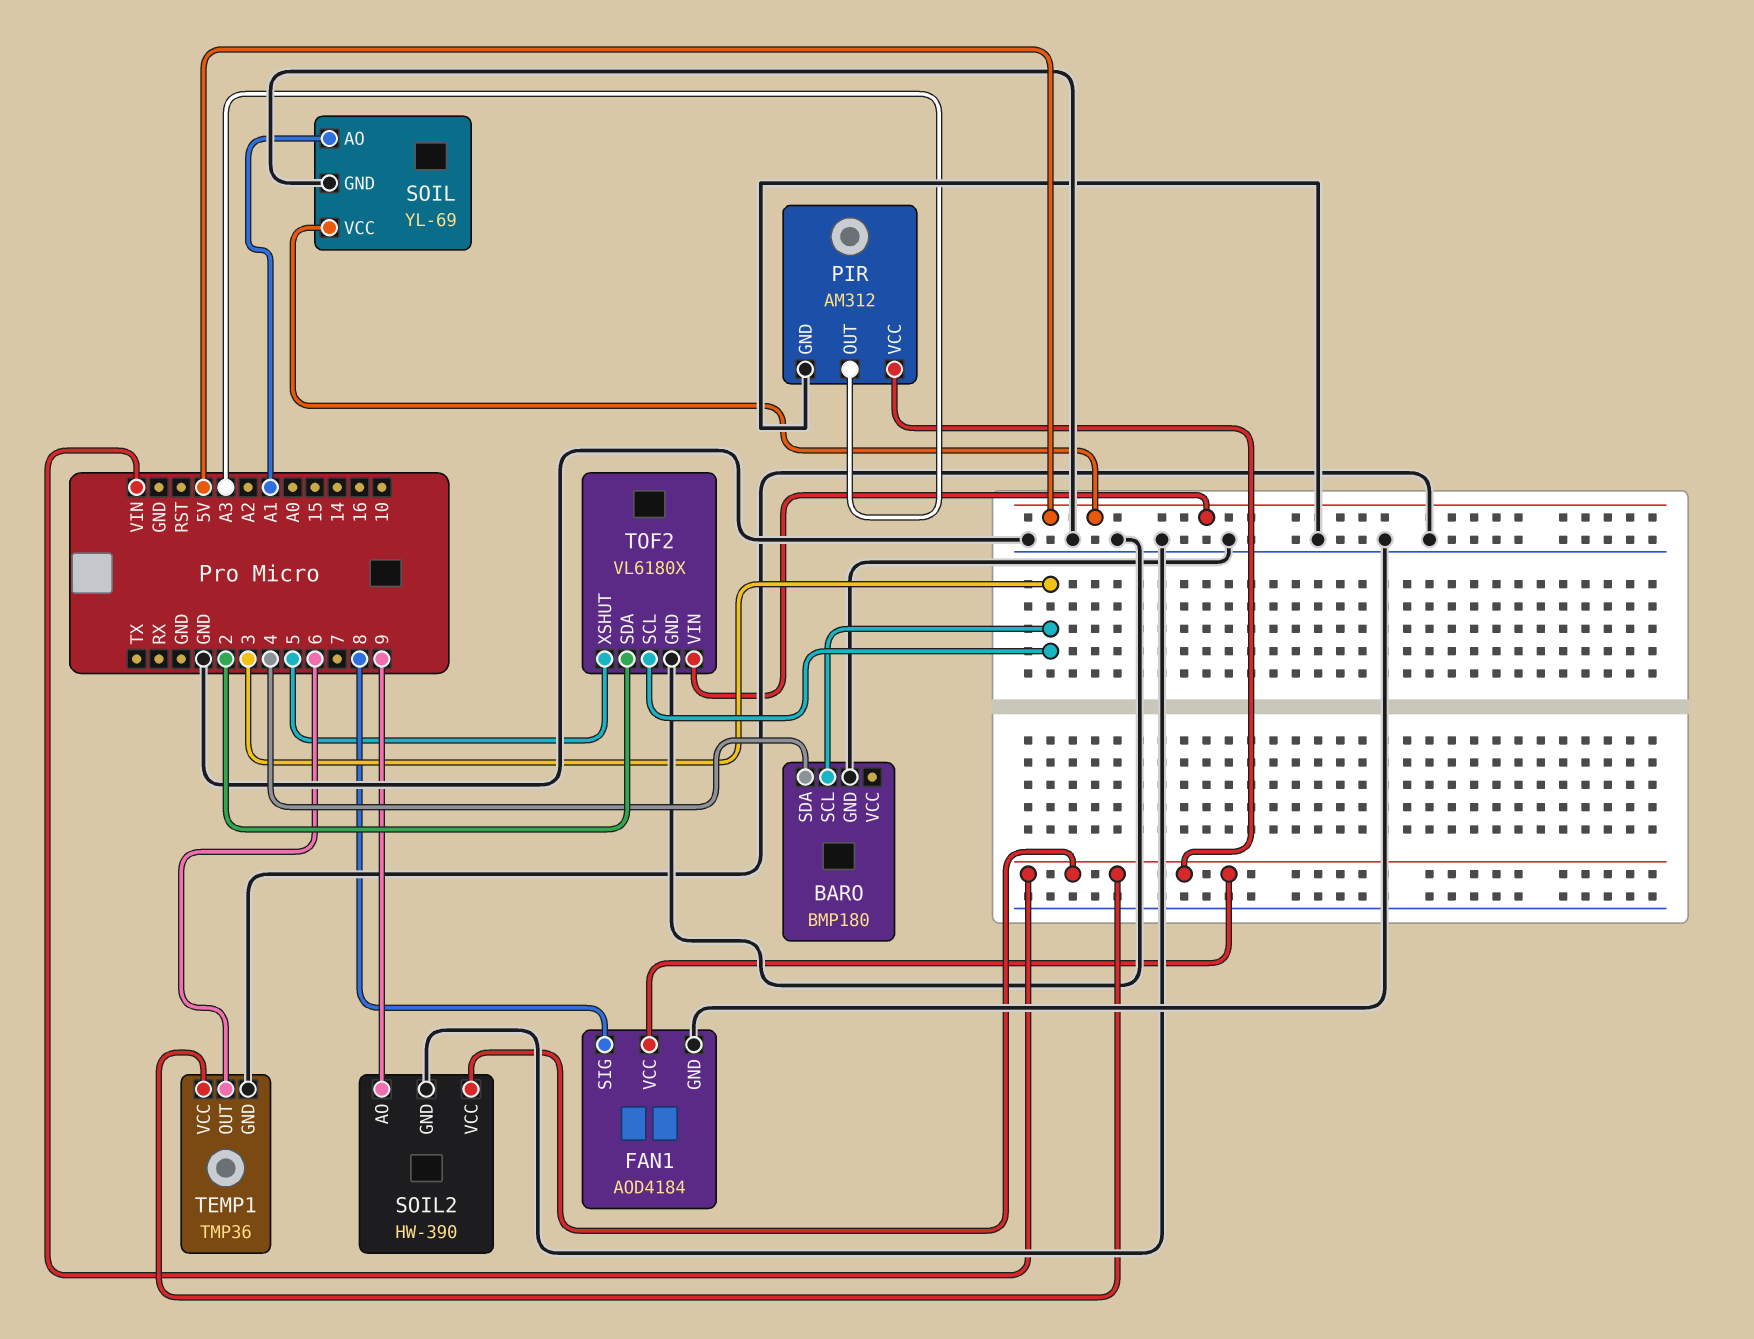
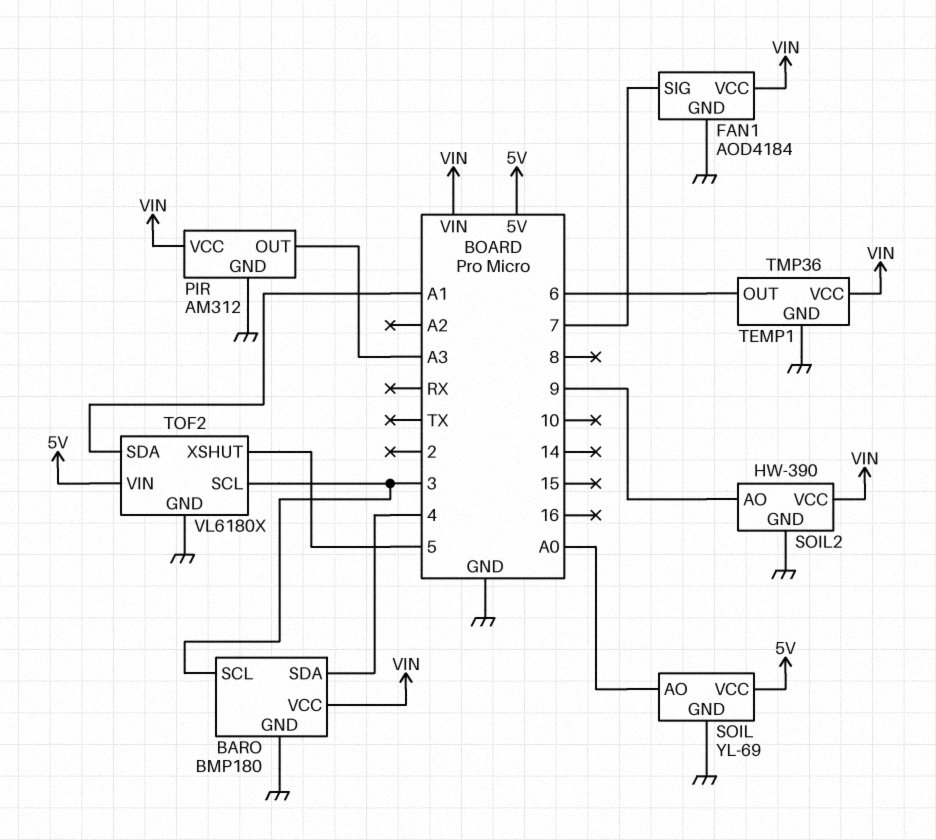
BARO pin VCC: none -> VIN
FAN1 pin SIG: 8 -> 7
SOIL pin AO: A1 -> A0
TOF2 pin SDA: 2 -> A1

